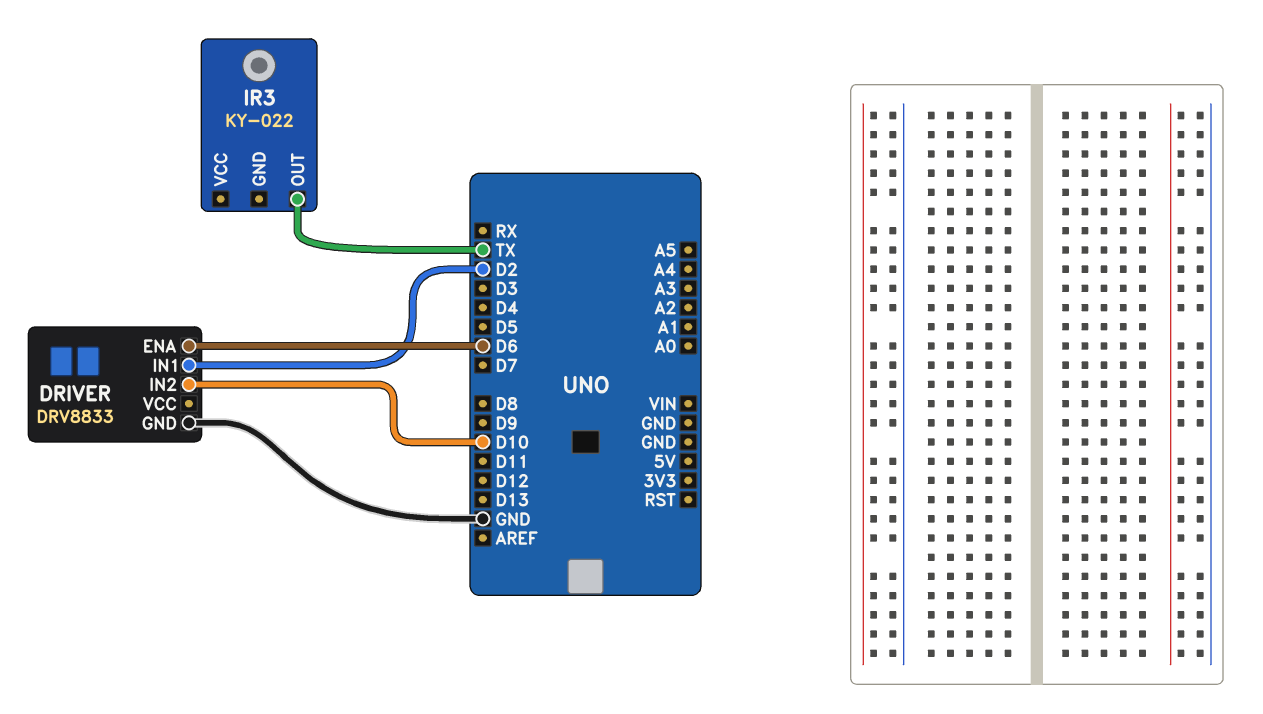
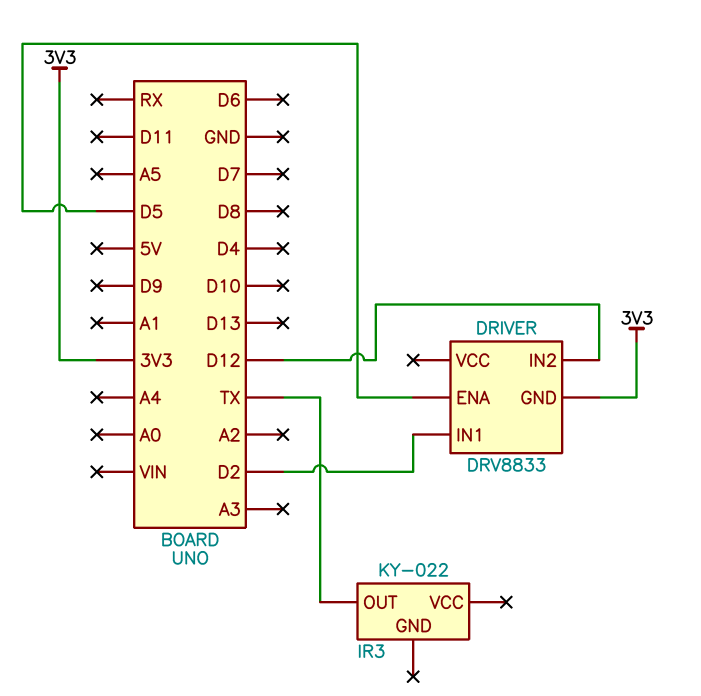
DRIVER pin ENA: D6 -> D5
DRIVER pin GND: GND -> 3V3
DRIVER pin IN2: D10 -> D12

